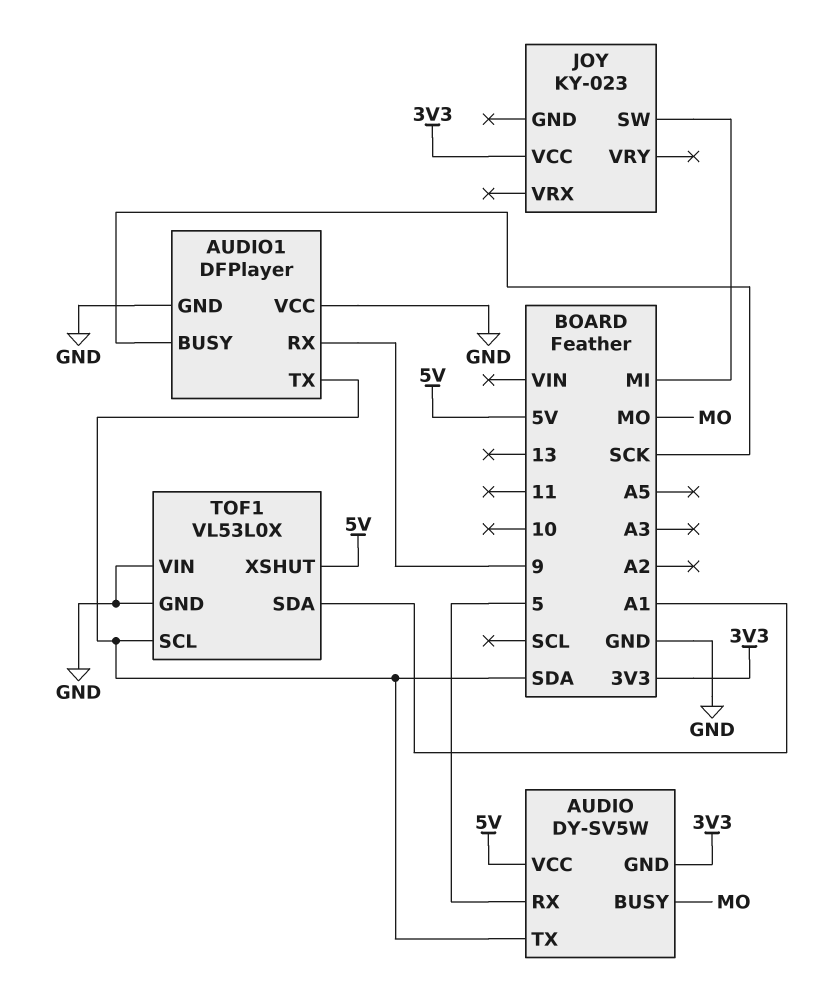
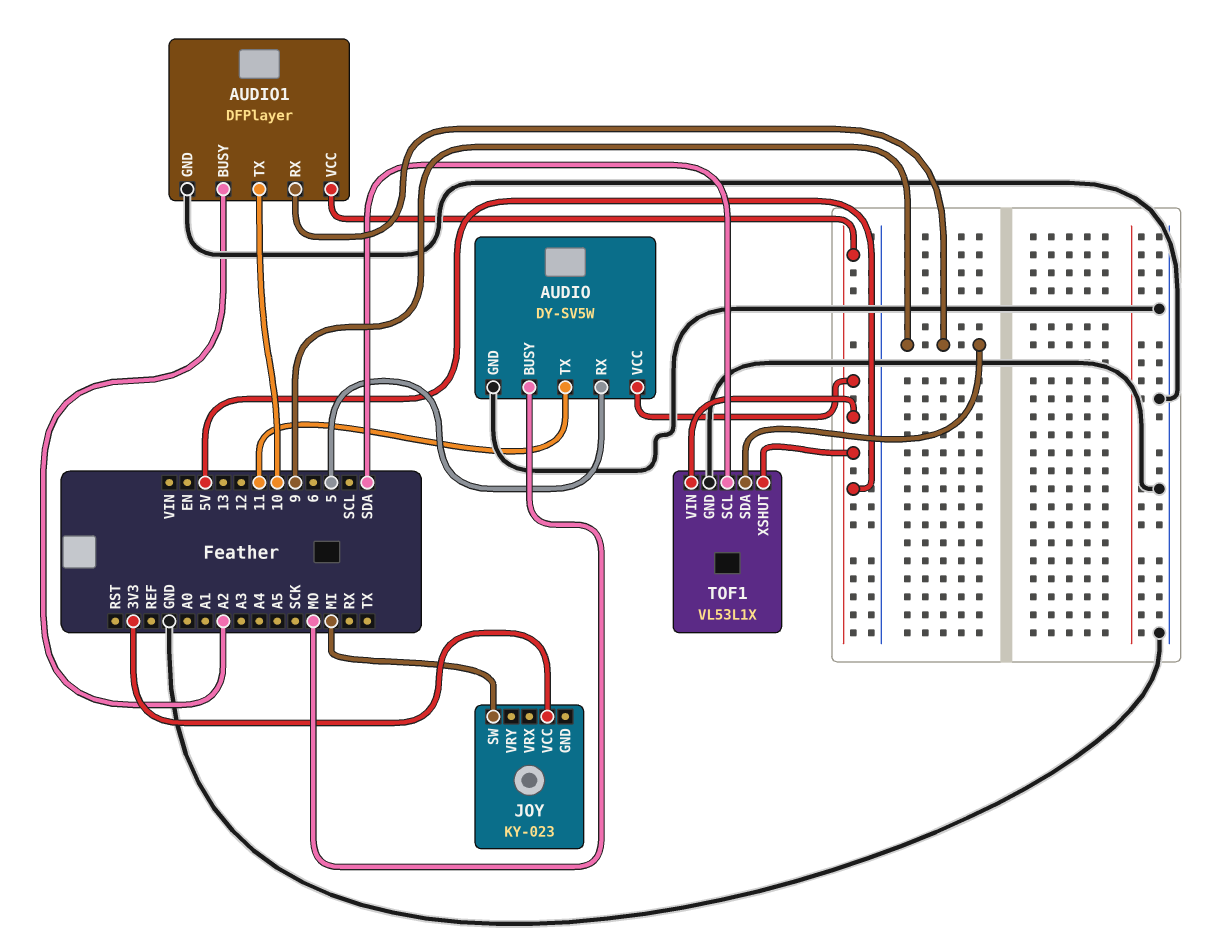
AUDIO pin GND: 3V3 -> GND
AUDIO pin TX: SDA -> 11
AUDIO1 pin BUSY: SCK -> A2
AUDIO1 pin TX: SDA -> 10
AUDIO1 pin VCC: GND -> 5V
TOF1: VL53L0X -> VL53L1X
TOF1 pin SDA: A1 -> 9
TOF1 pin VIN: GND -> 5V

